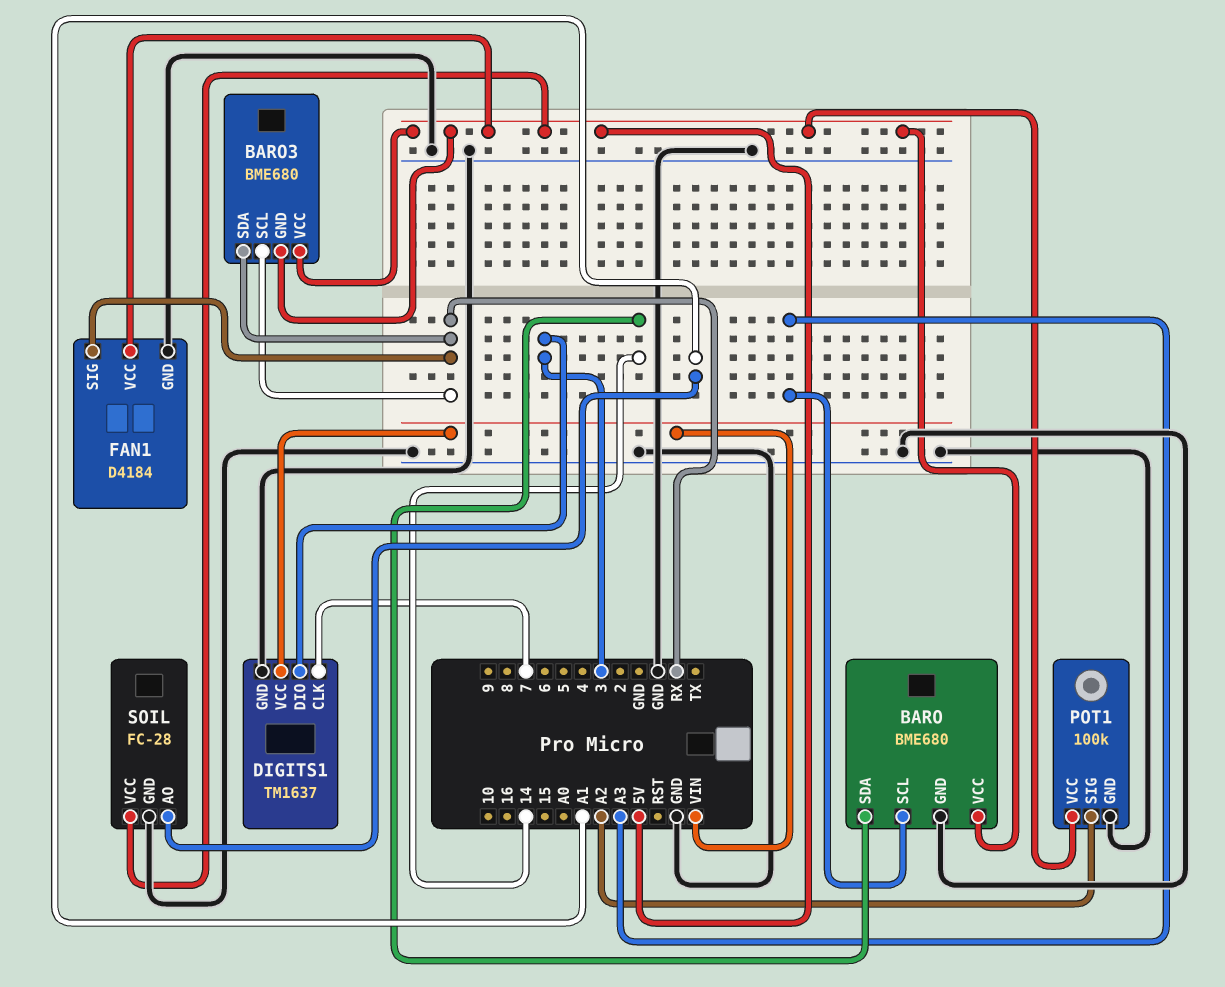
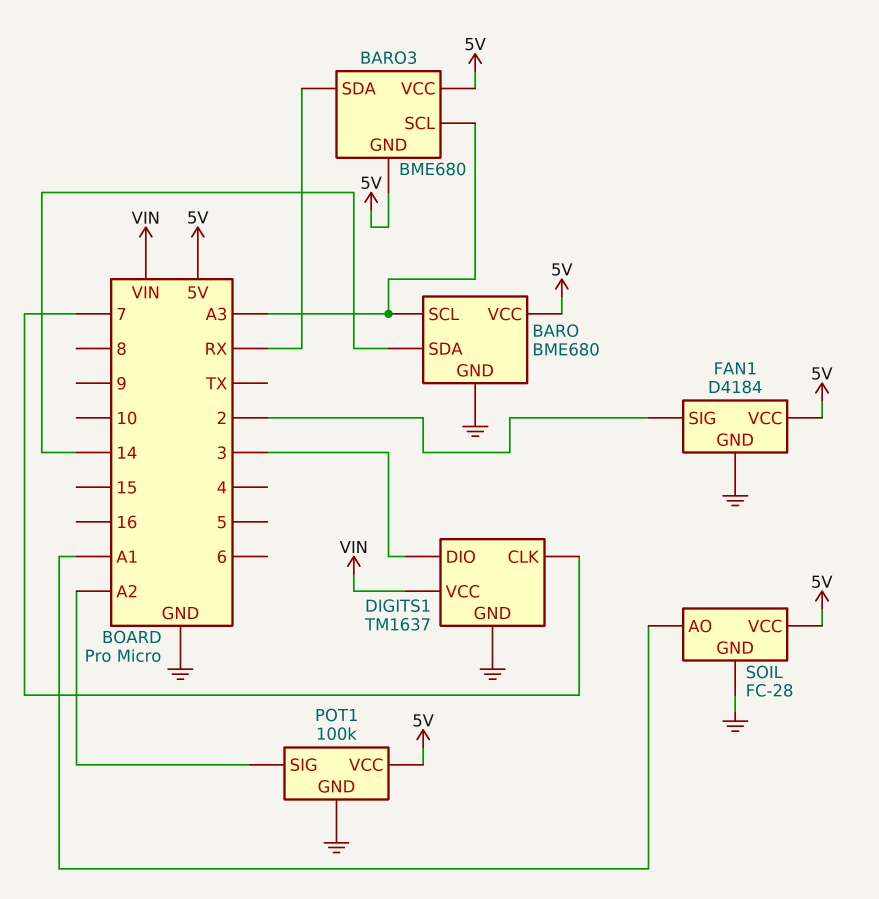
BARO3 pin SCL: RX -> A3
FAN1 pin SIG: RX -> 2

